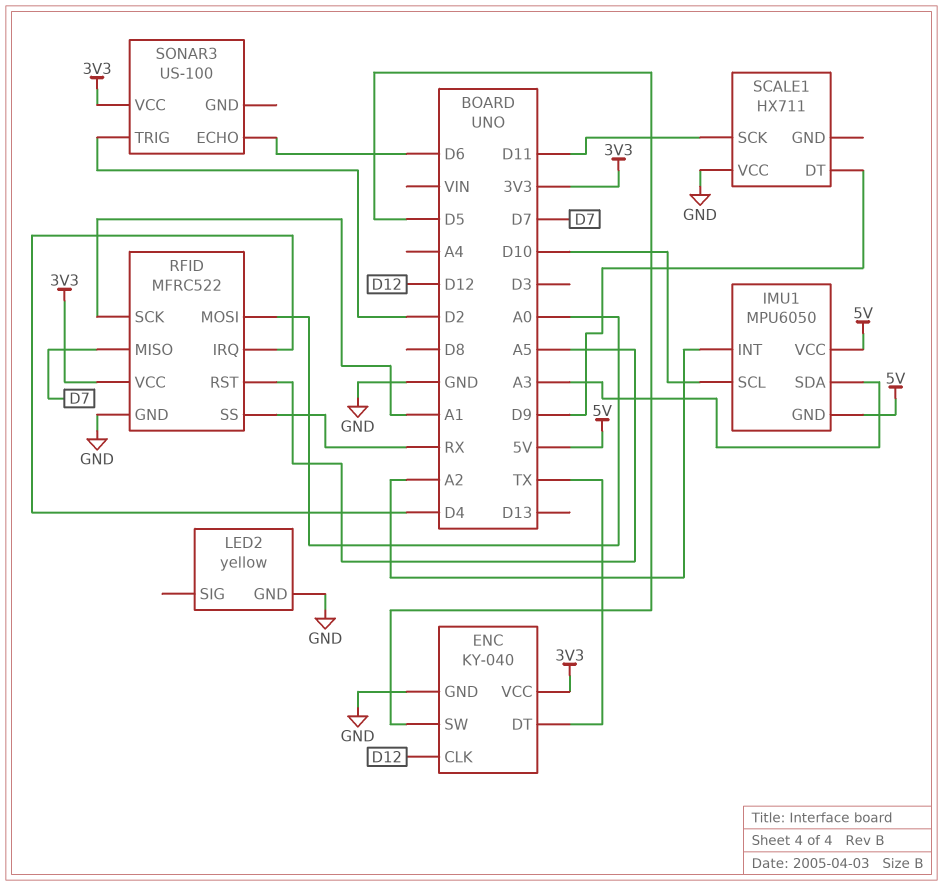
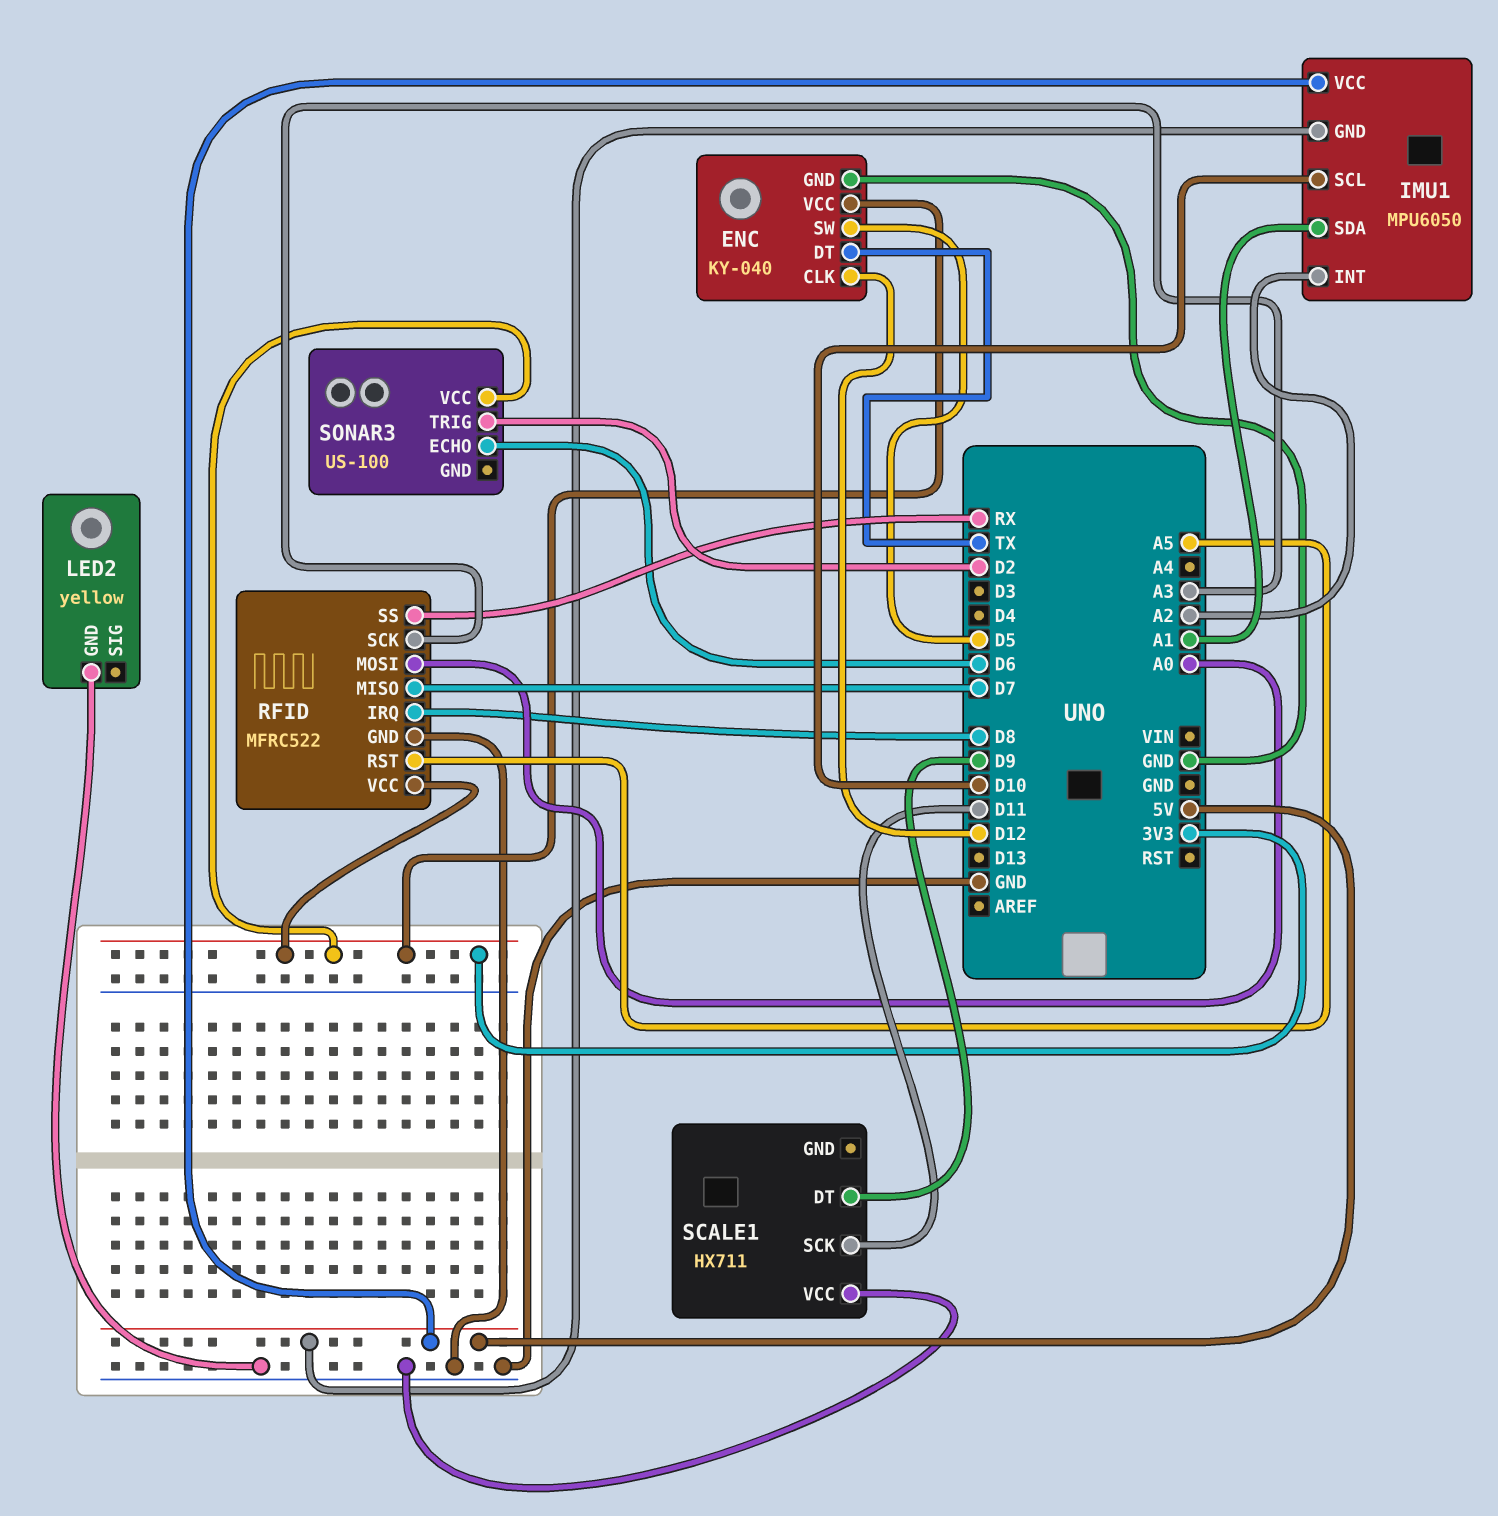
IMU1 pin SDA: A3 -> A1
RFID pin IRQ: D4 -> D8
RFID pin SCK: A1 -> A3

